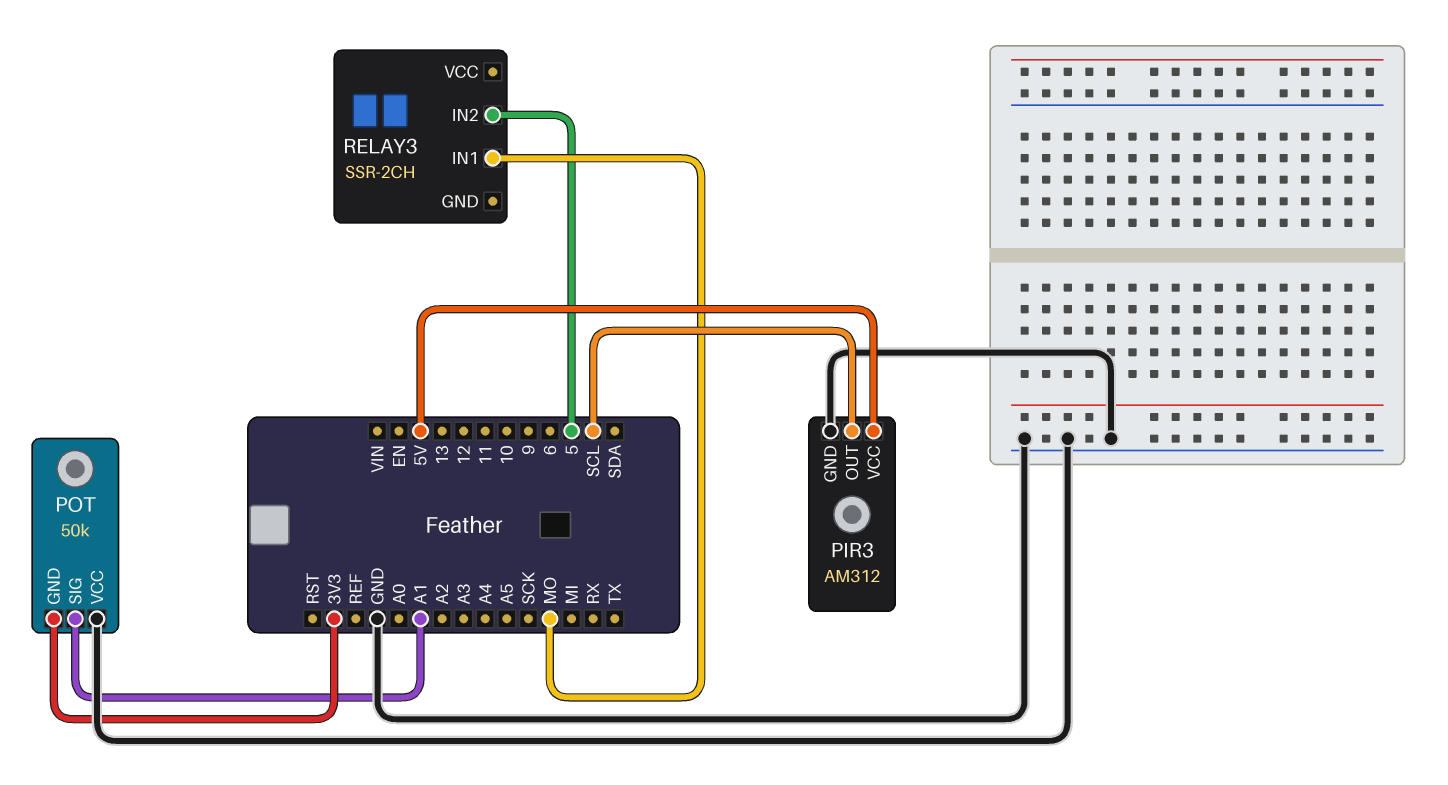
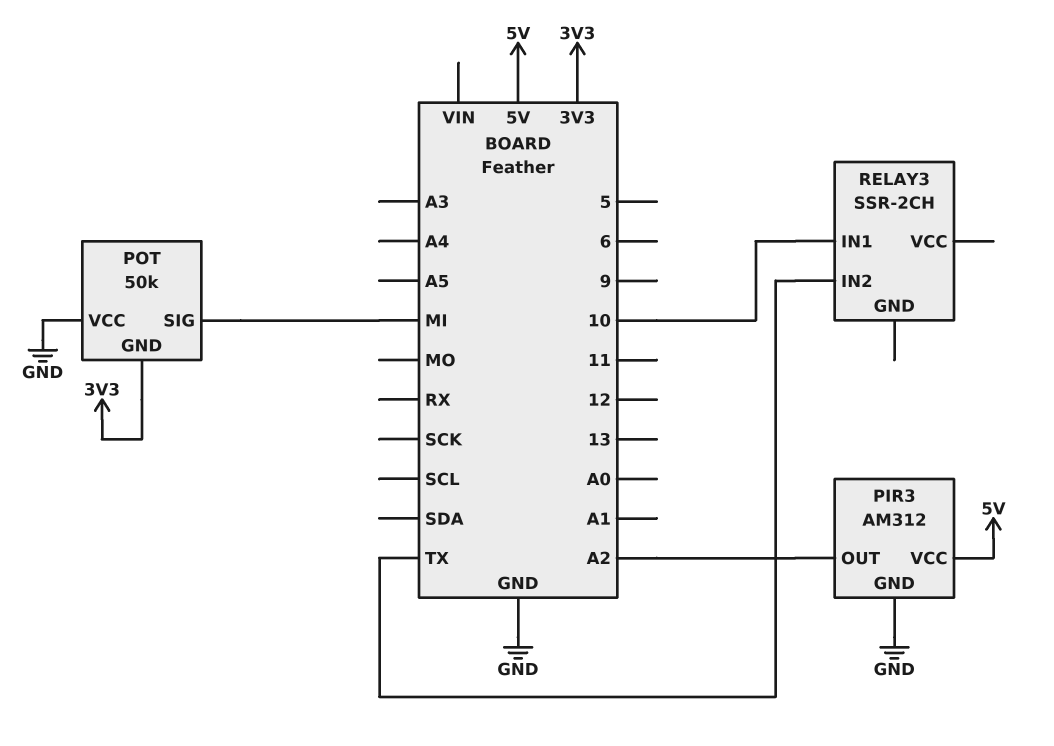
PIR3 pin OUT: SCL -> A2
POT pin SIG: A1 -> MI
RELAY3 pin IN1: MO -> 10
RELAY3 pin IN2: 5 -> TX

